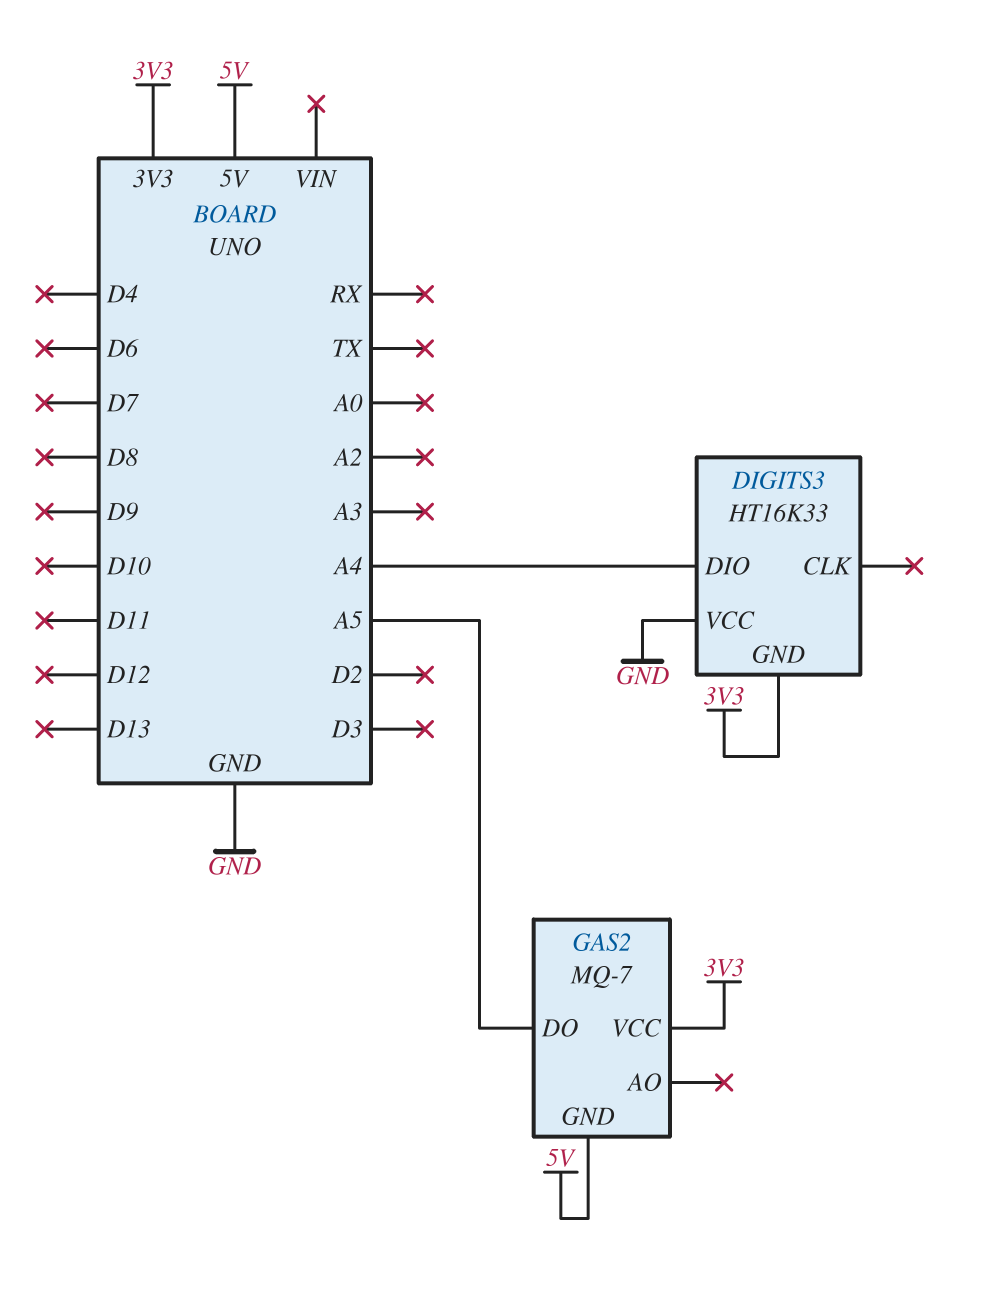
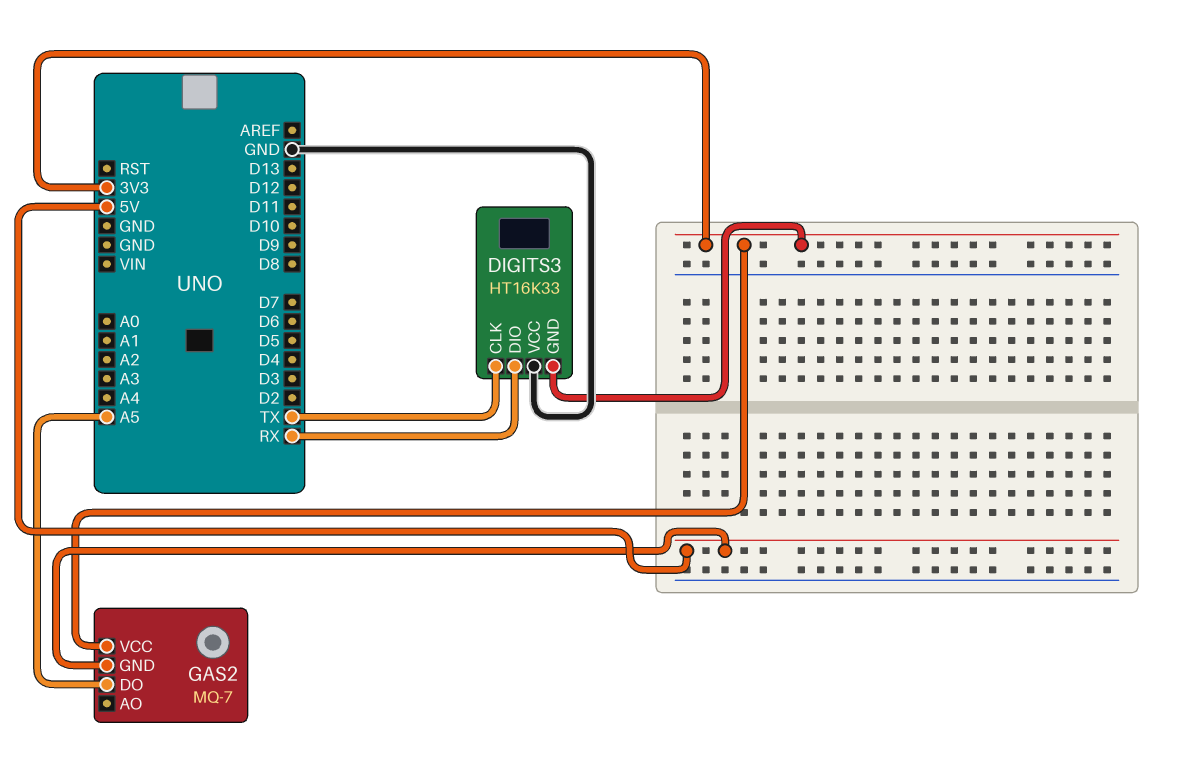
DIGITS3 pin CLK: none -> TX
DIGITS3 pin DIO: A4 -> RX

